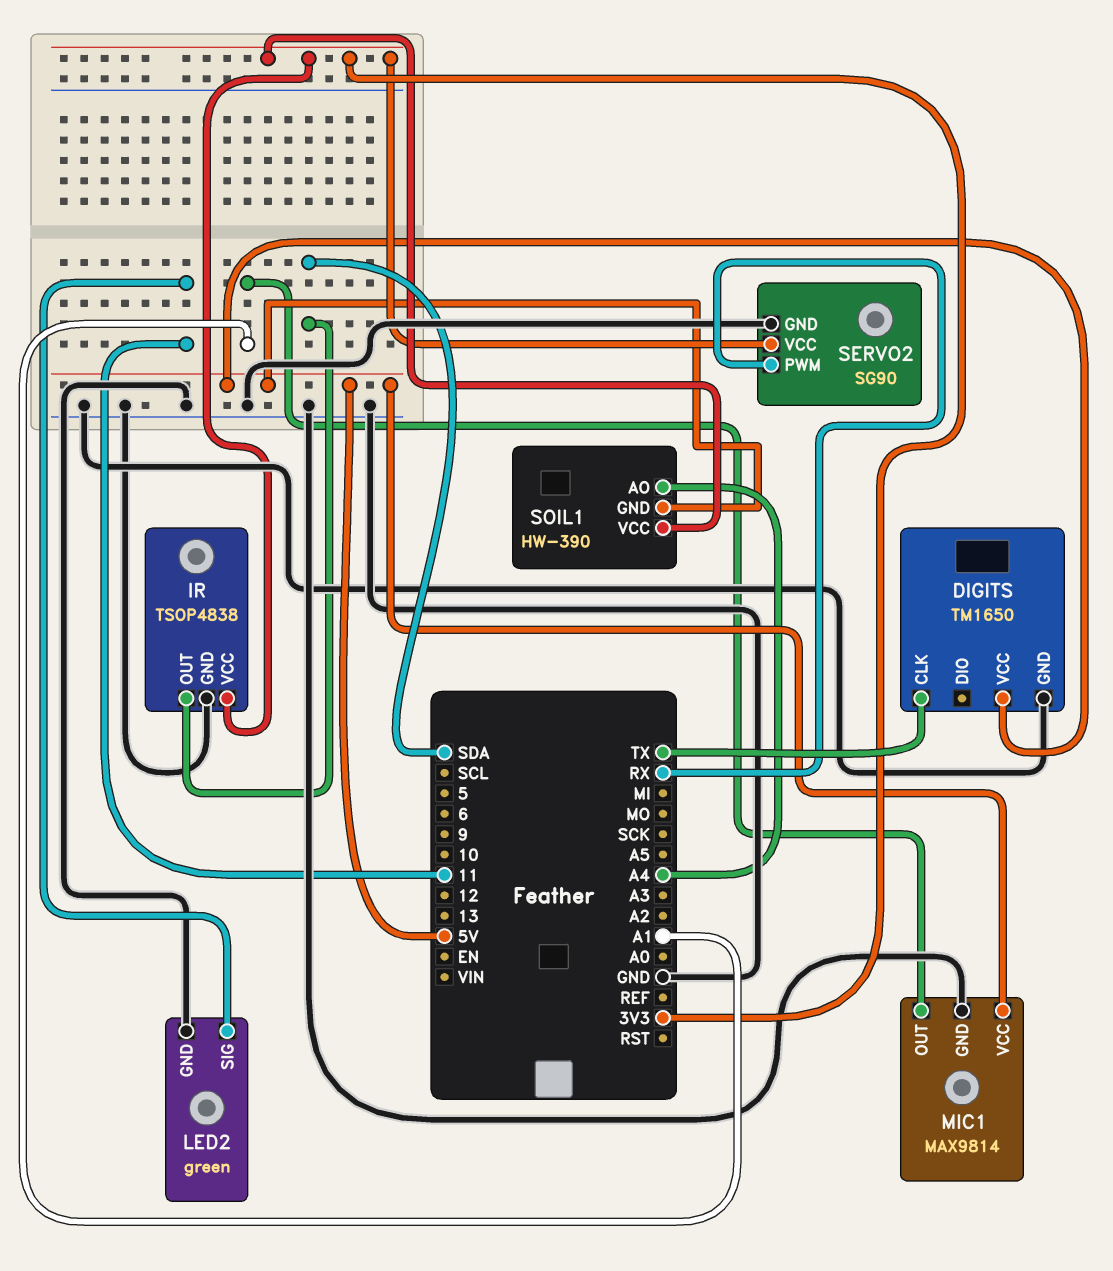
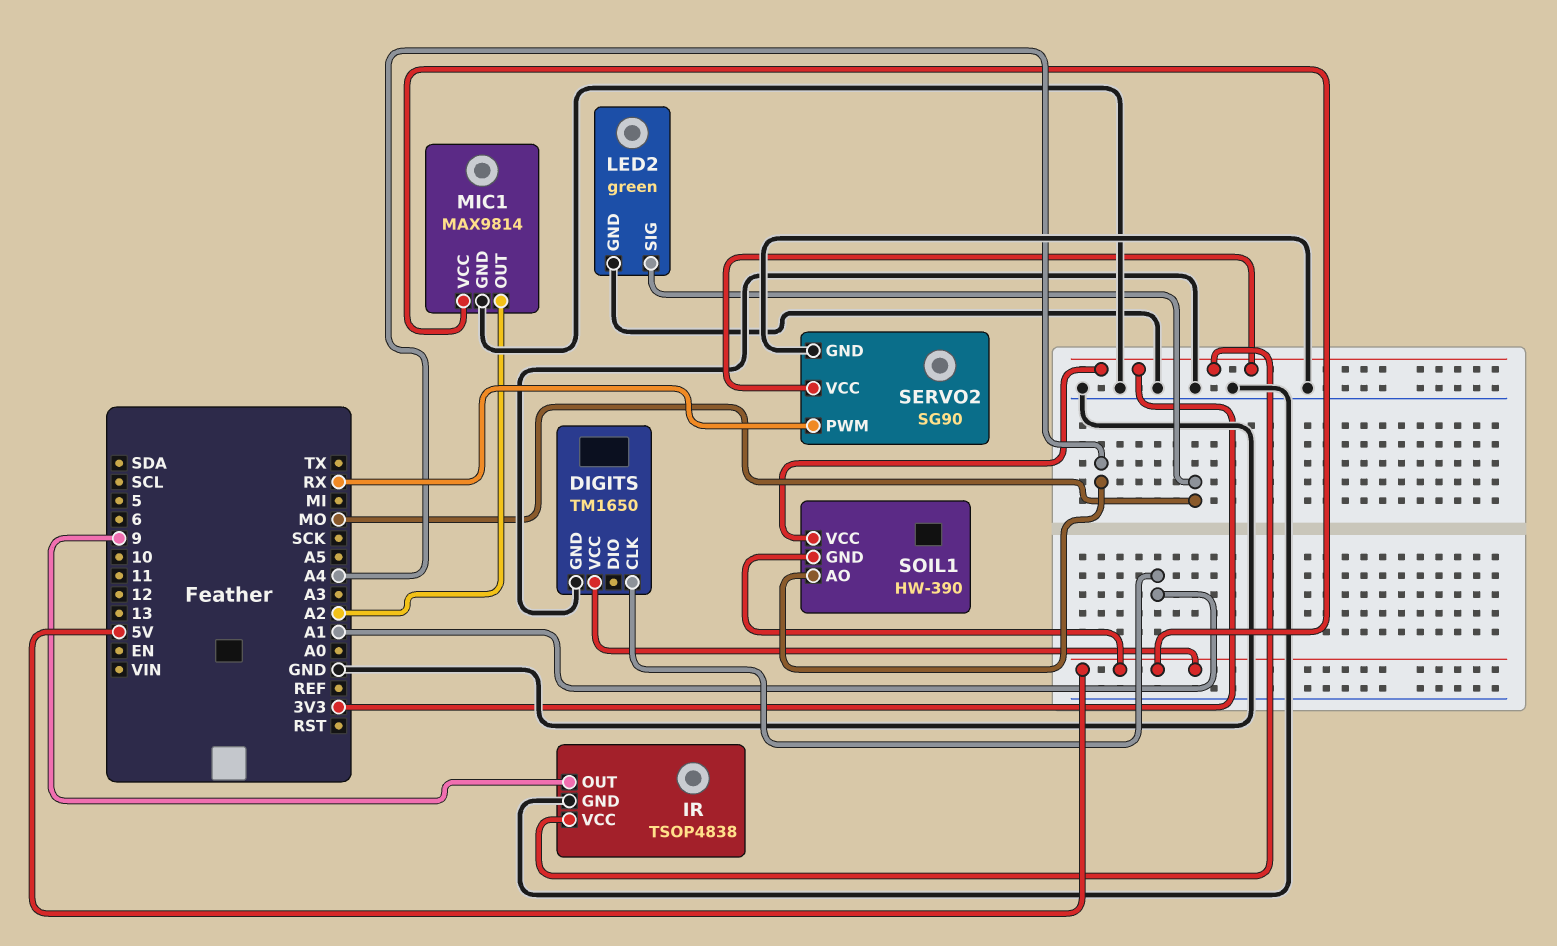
DIGITS pin CLK: TX -> A1
IR pin OUT: SDA -> 9
LED2 pin SIG: 11 -> MO
MIC1 pin OUT: A1 -> A2

